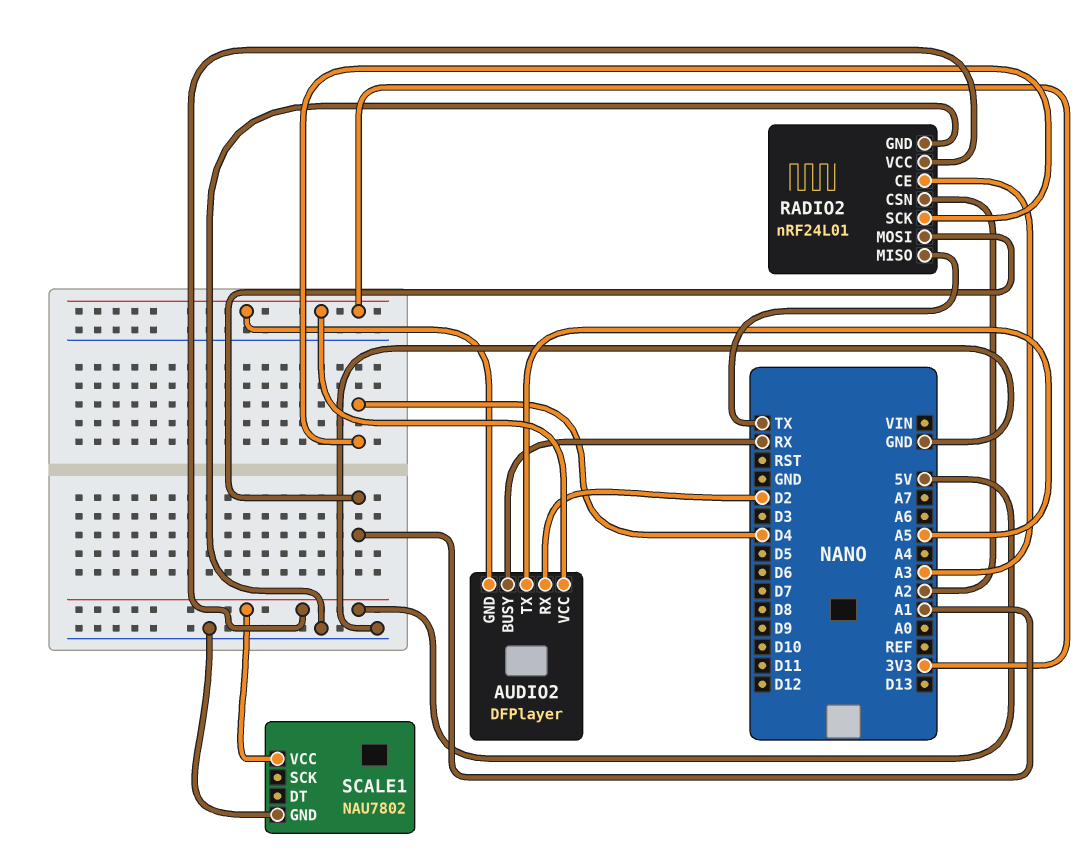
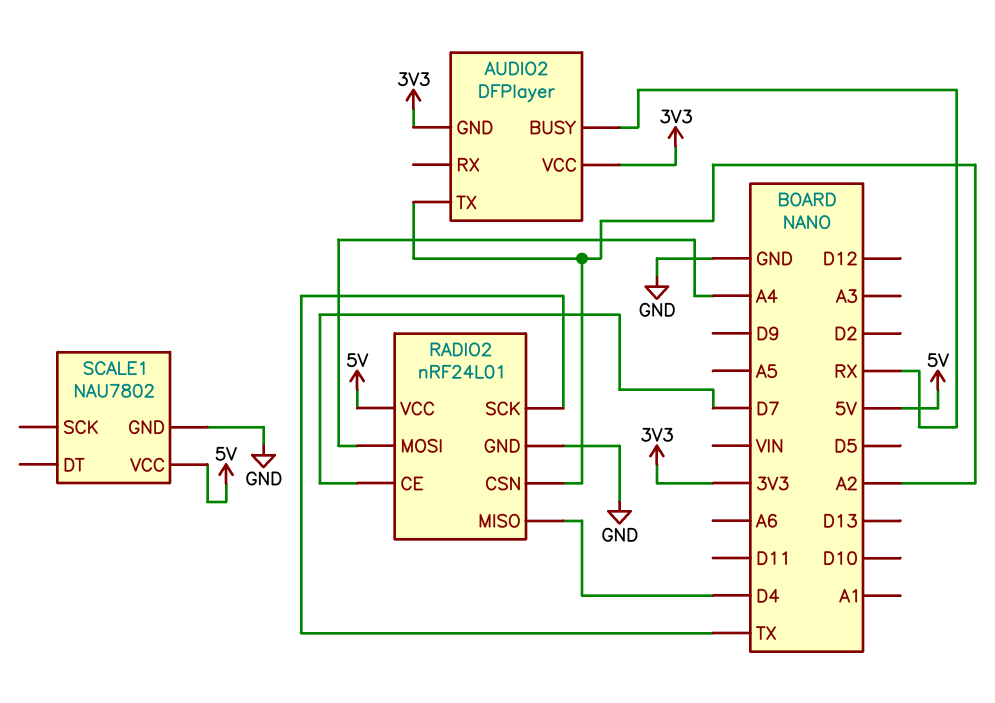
AUDIO2 pin RX: D2 -> none
AUDIO2 pin TX: A5 -> A2
RADIO2 pin CE: A3 -> D7
RADIO2 pin MISO: TX -> D4
RADIO2 pin MOSI: A1 -> A4
RADIO2 pin SCK: D4 -> TX

